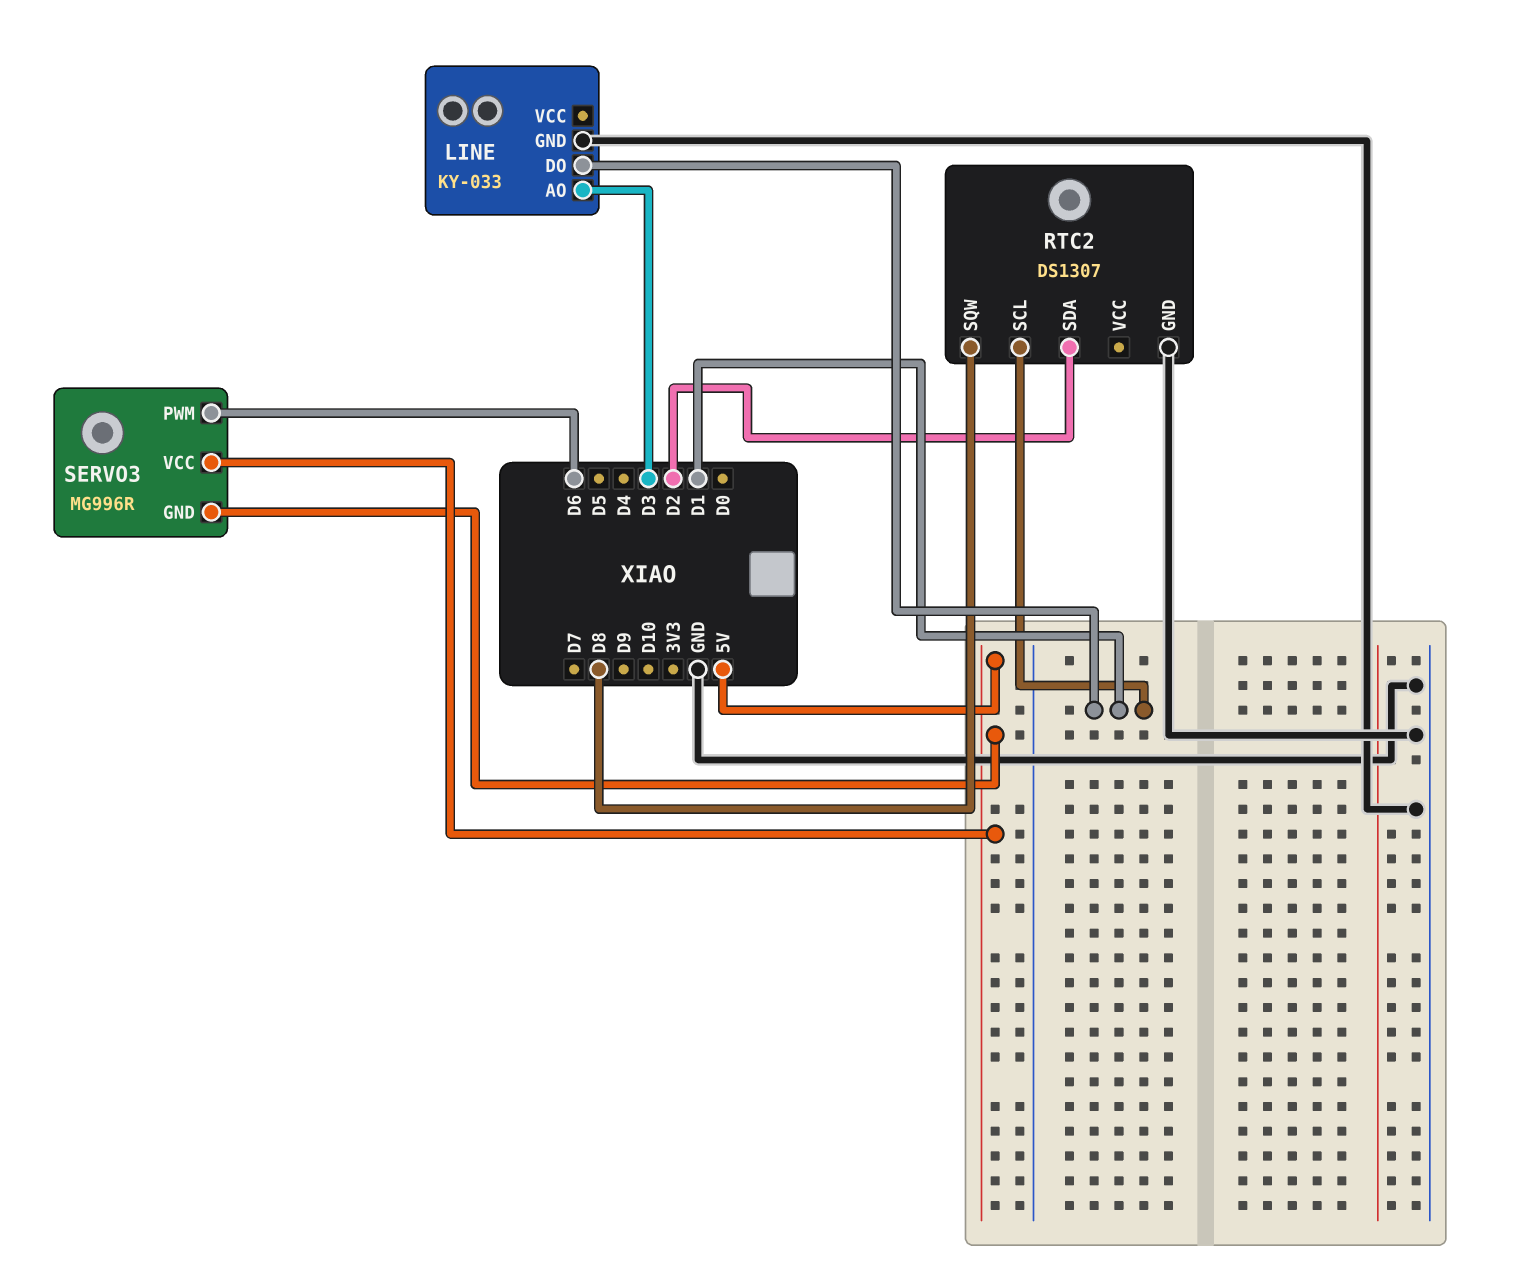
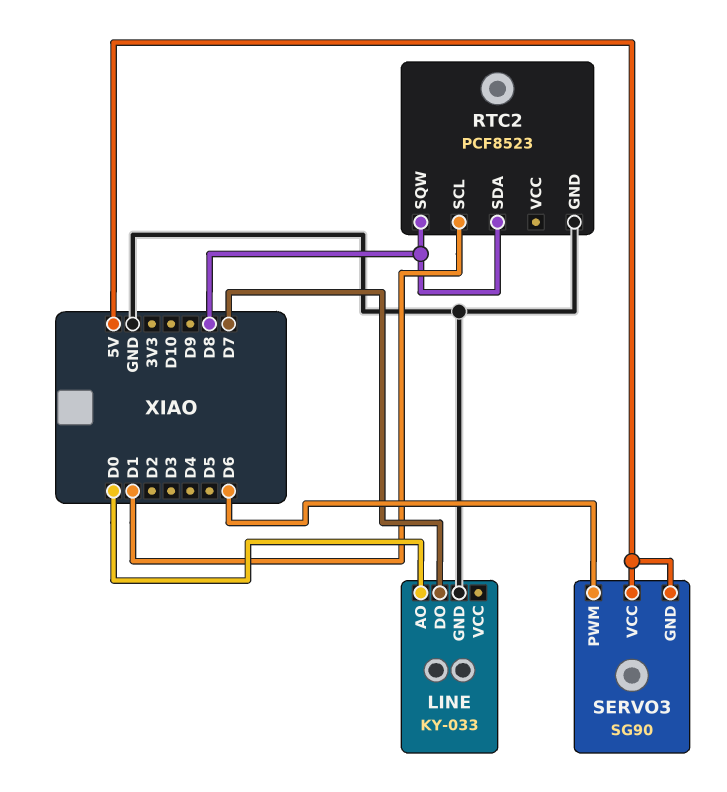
LINE pin AO: D3 -> D0
LINE pin DO: D1 -> D7
RTC2: DS1307 -> PCF8523
RTC2 pin SDA: D2 -> D8
SERVO3: MG996R -> SG90

